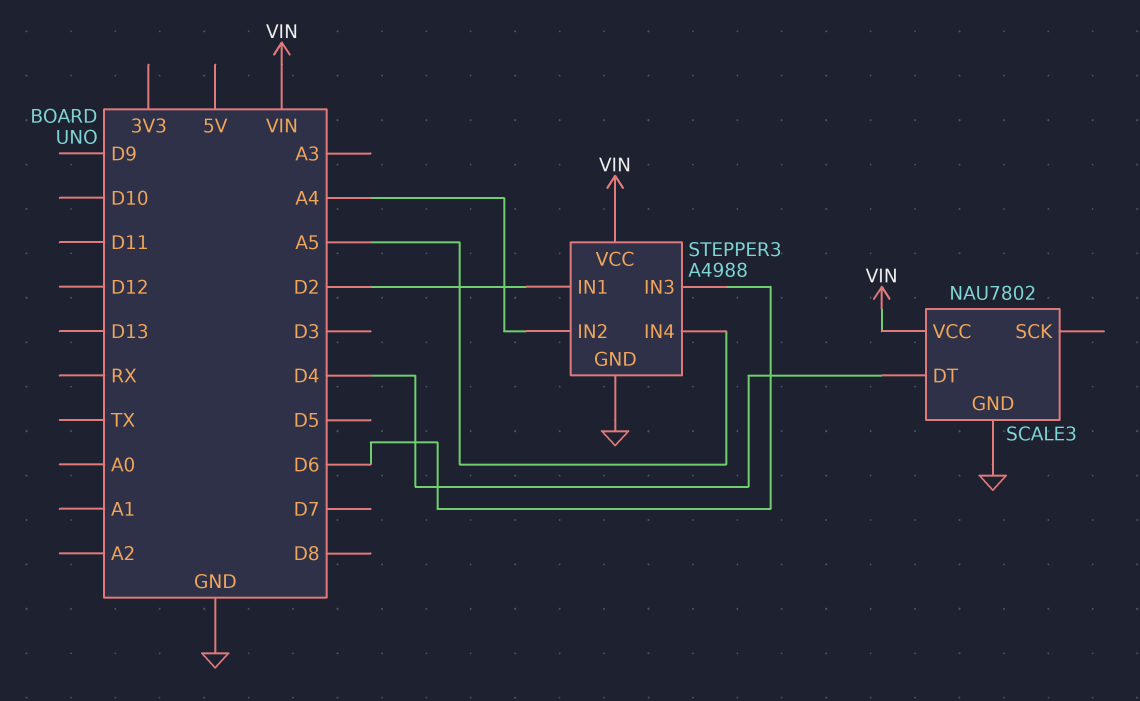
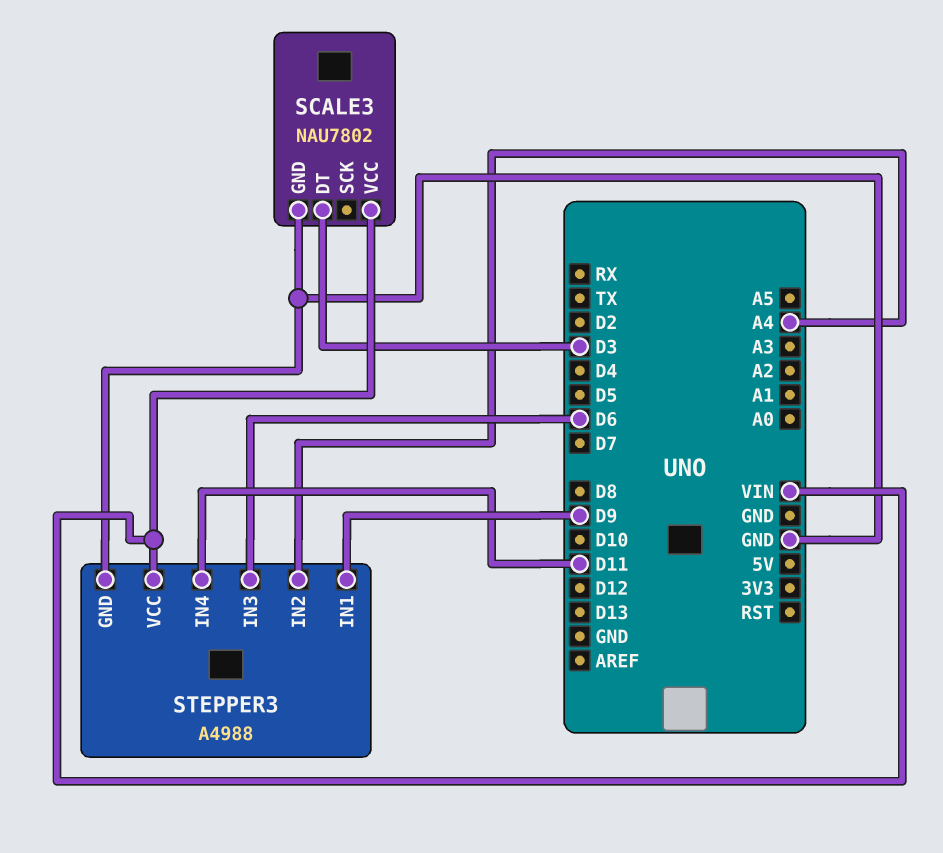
SCALE3 pin DT: D4 -> D3
STEPPER3 pin IN1: D2 -> D9
STEPPER3 pin IN4: A5 -> D11

